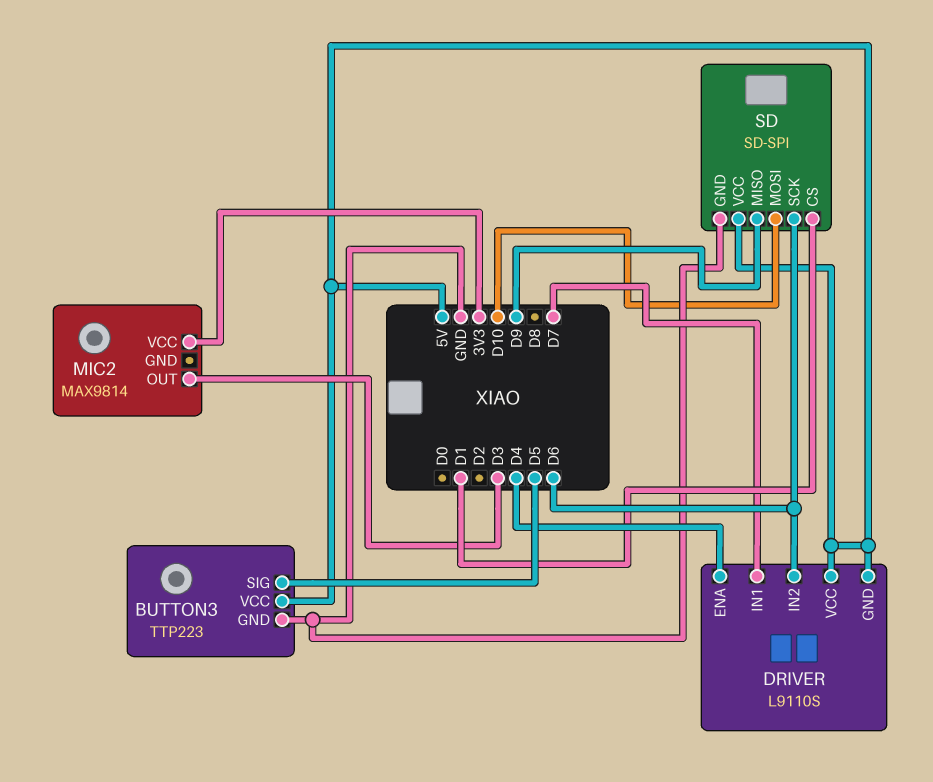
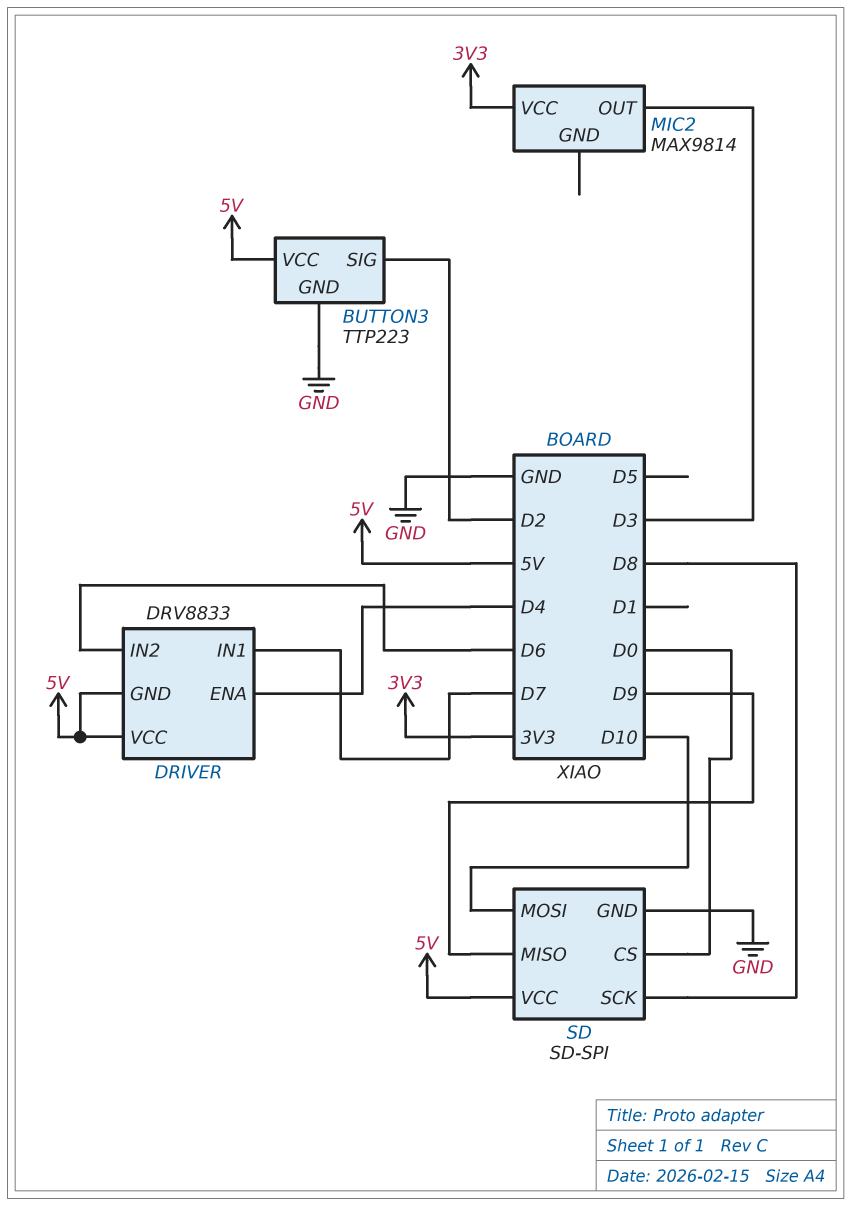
BUTTON3 pin SIG: D5 -> D2
DRIVER: L9110S -> DRV8833
SD pin CS: D1 -> D0
SD pin SCK: D6 -> D8

